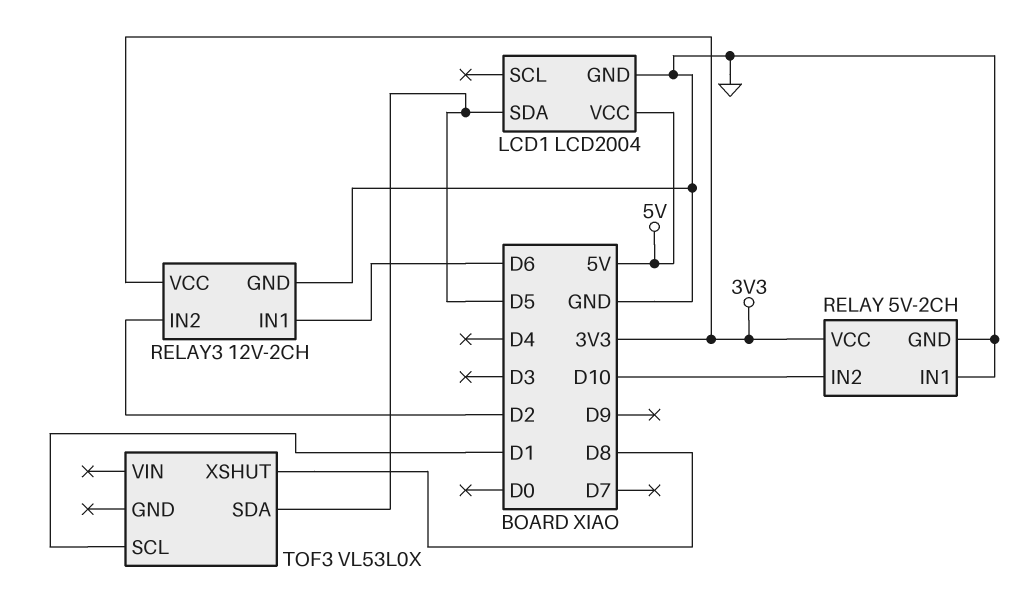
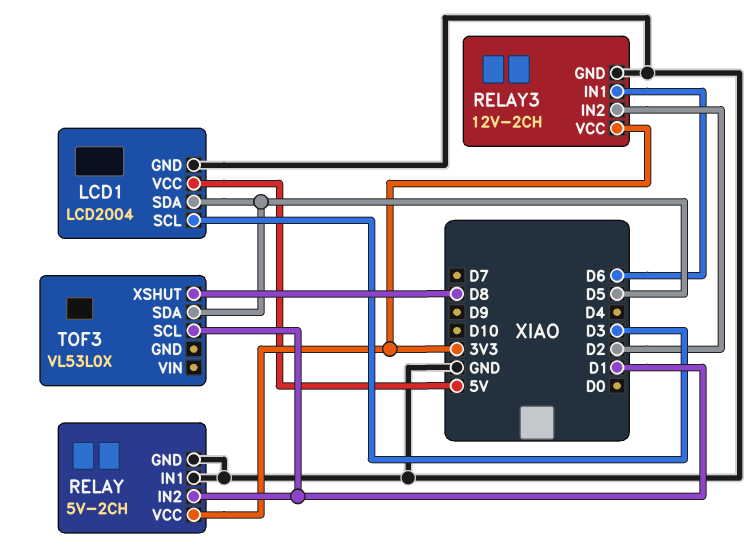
LCD1 pin SCL: none -> D3
RELAY pin IN2: D10 -> D1

